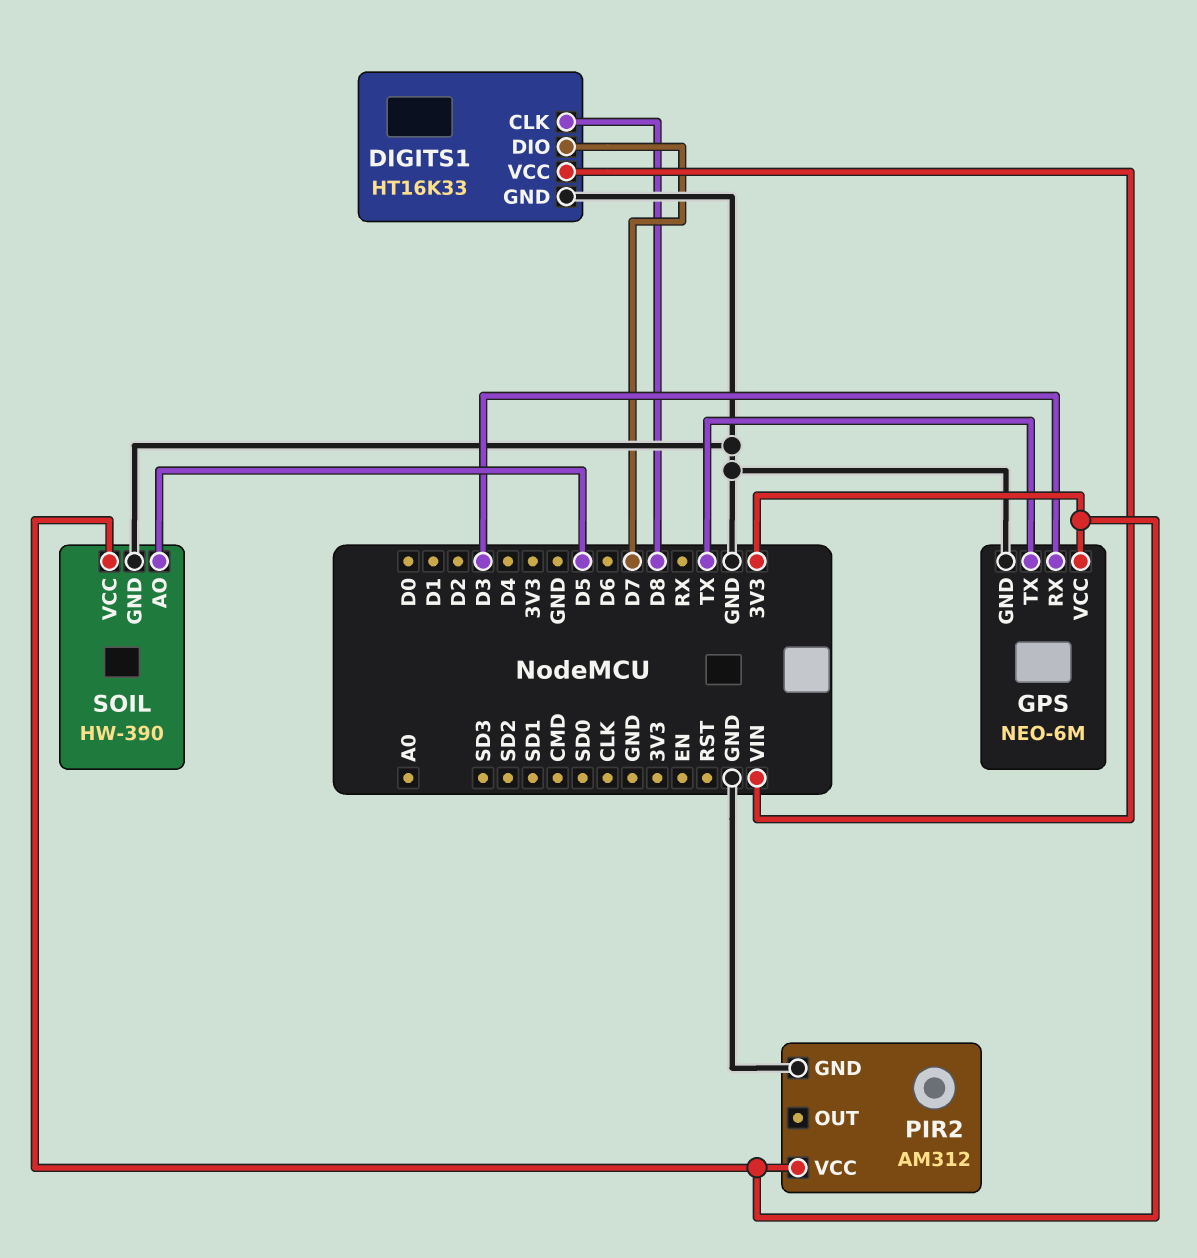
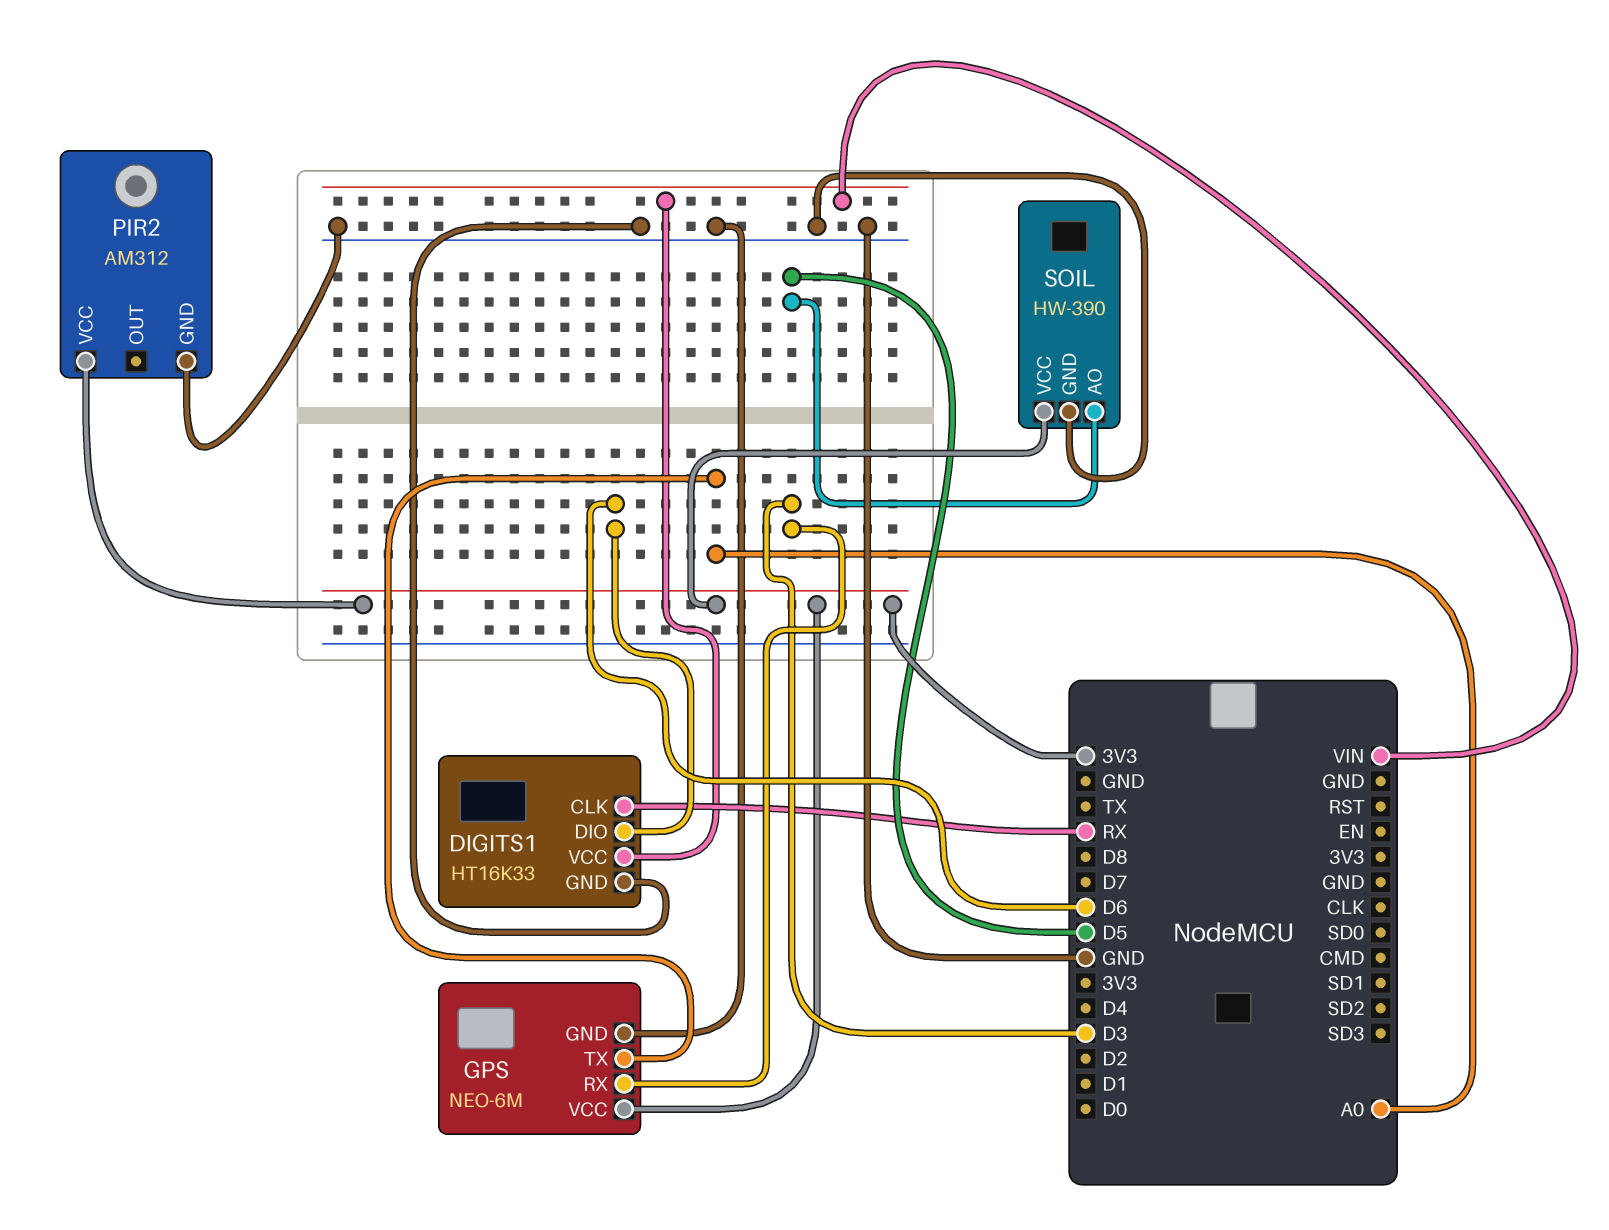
DIGITS1 pin CLK: D8 -> RX
DIGITS1 pin DIO: D7 -> D6
GPS pin TX: TX -> A0

